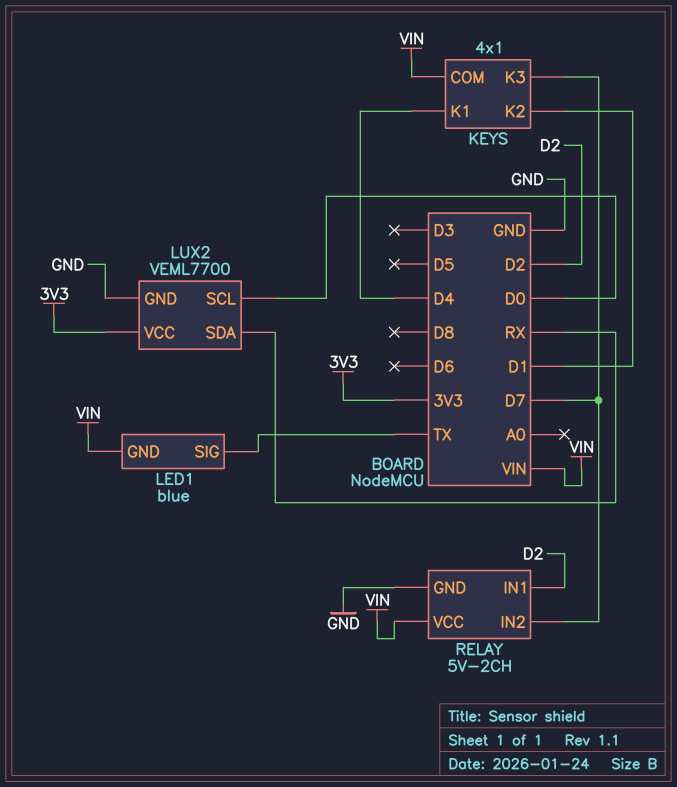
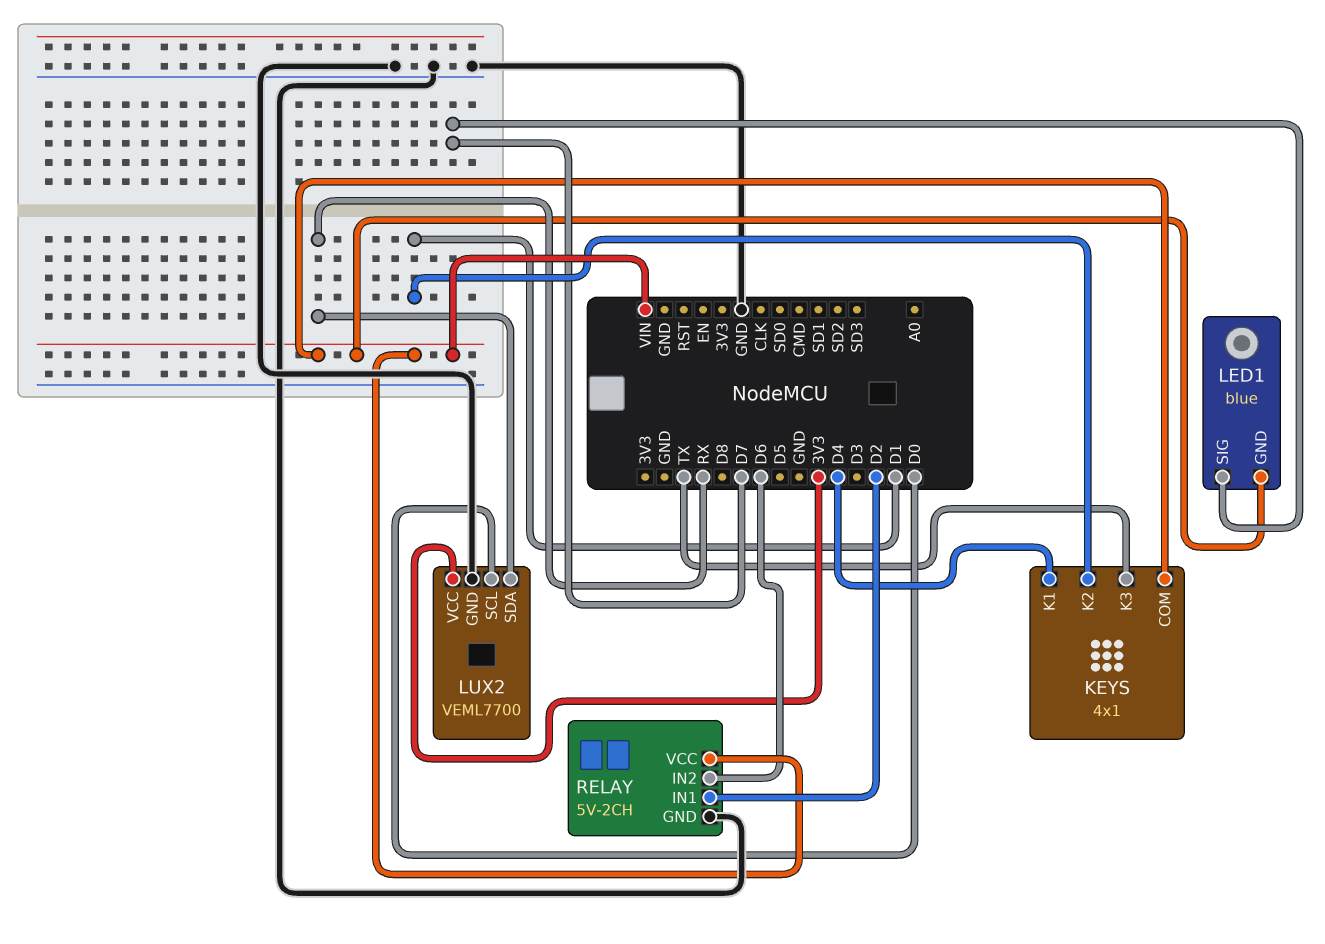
KEYS pin K3: D7 -> TX
LED1 pin SIG: TX -> D7
RELAY pin IN2: D7 -> D6

